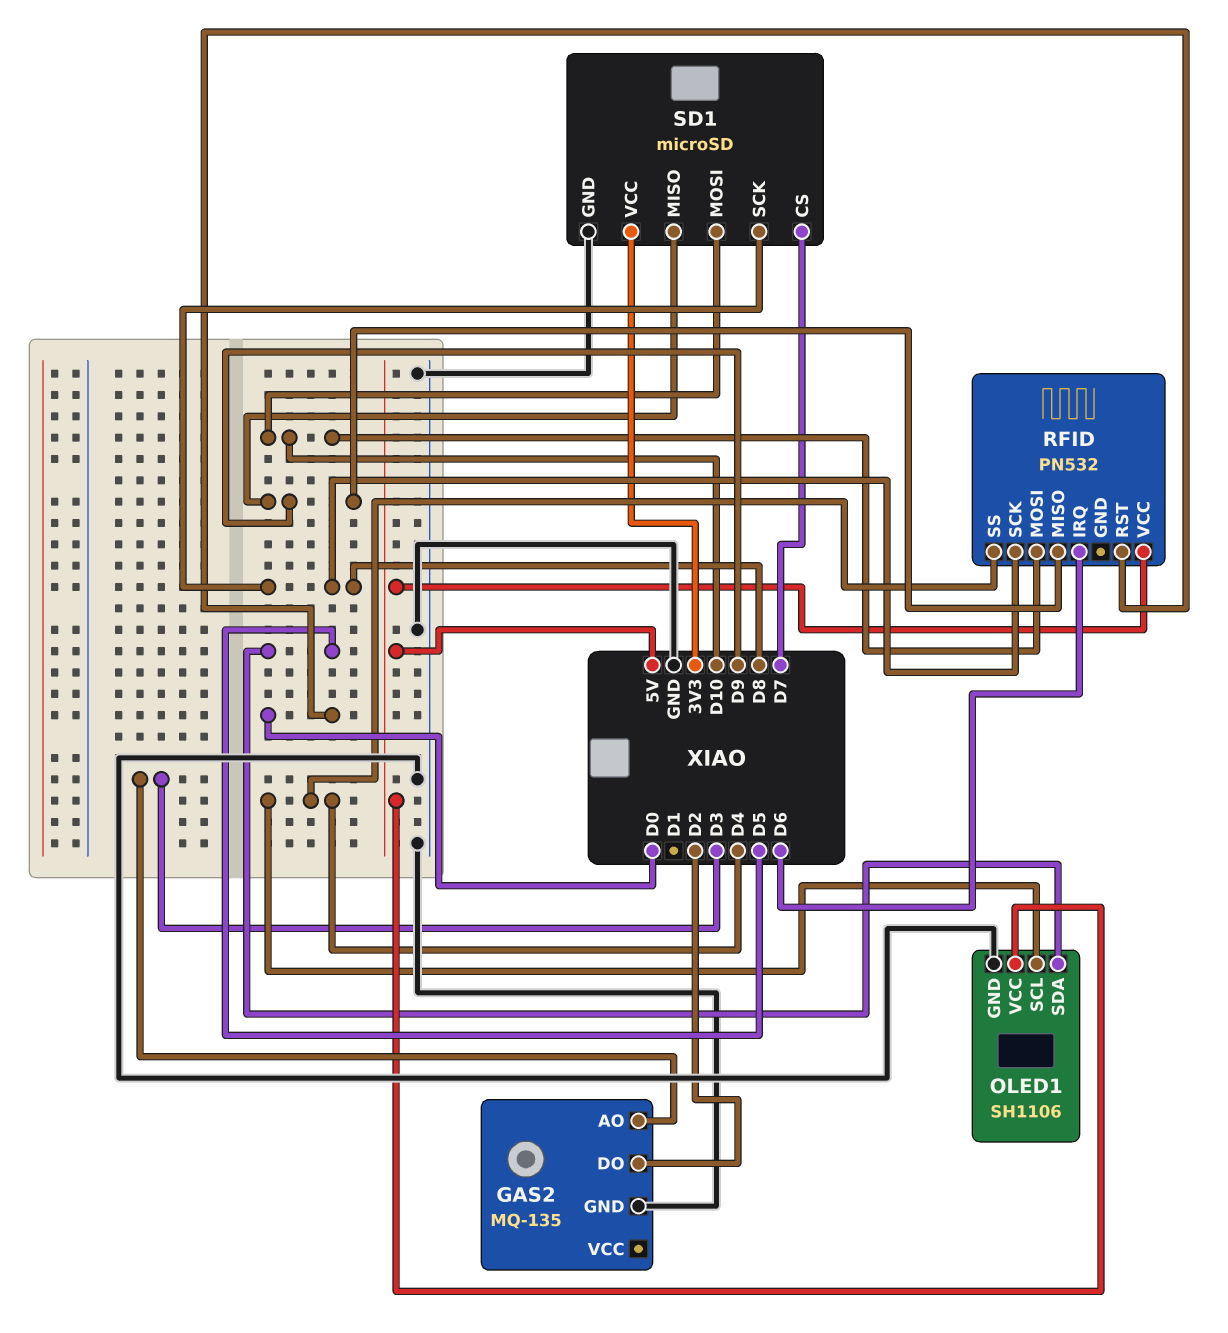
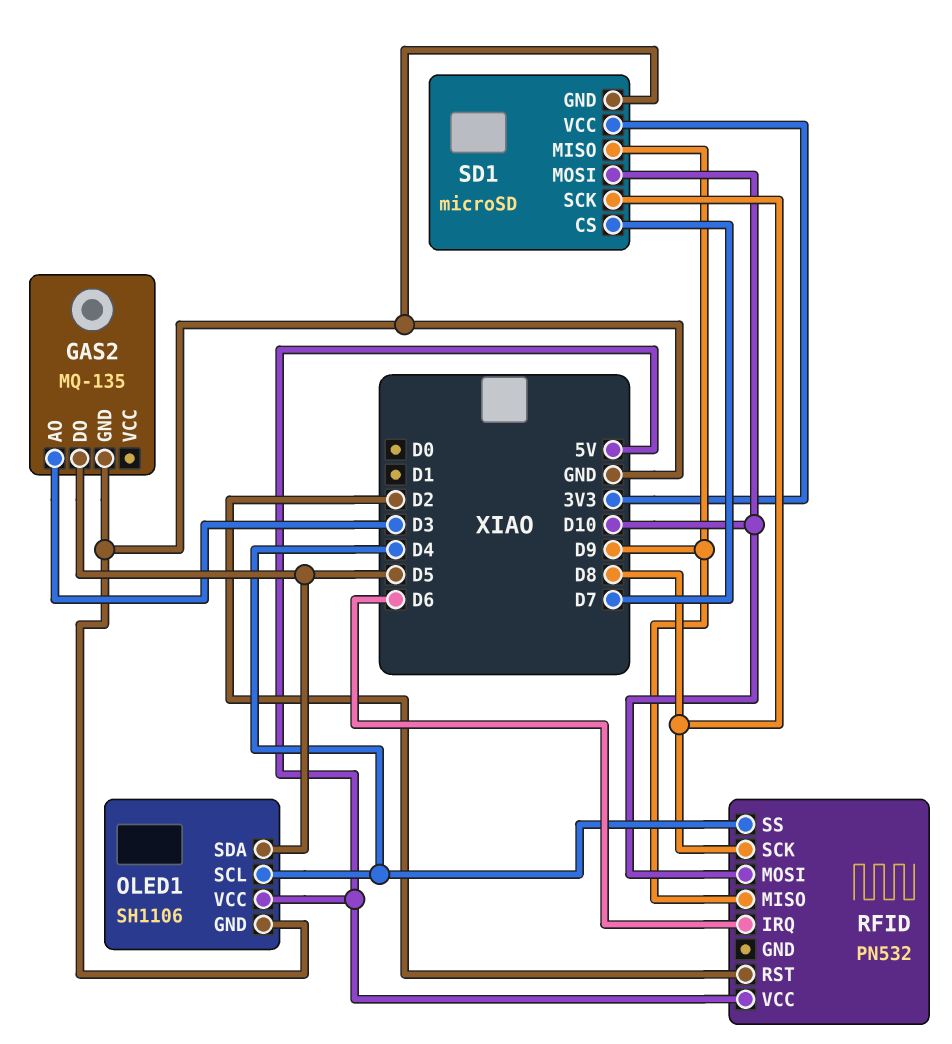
GAS2 pin DO: D2 -> D5
RFID pin RST: D0 -> D2

